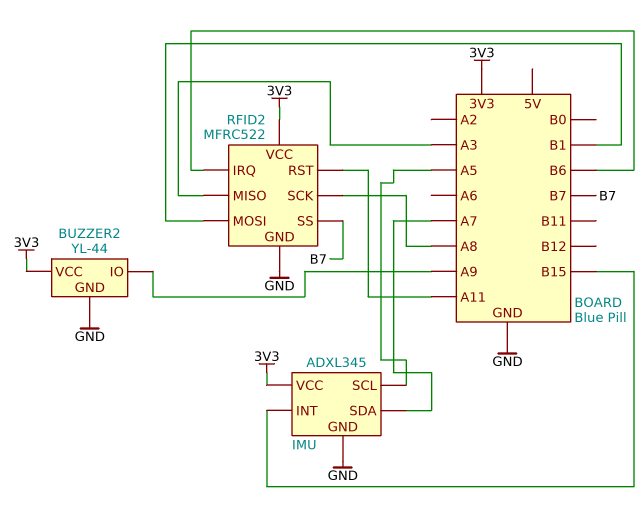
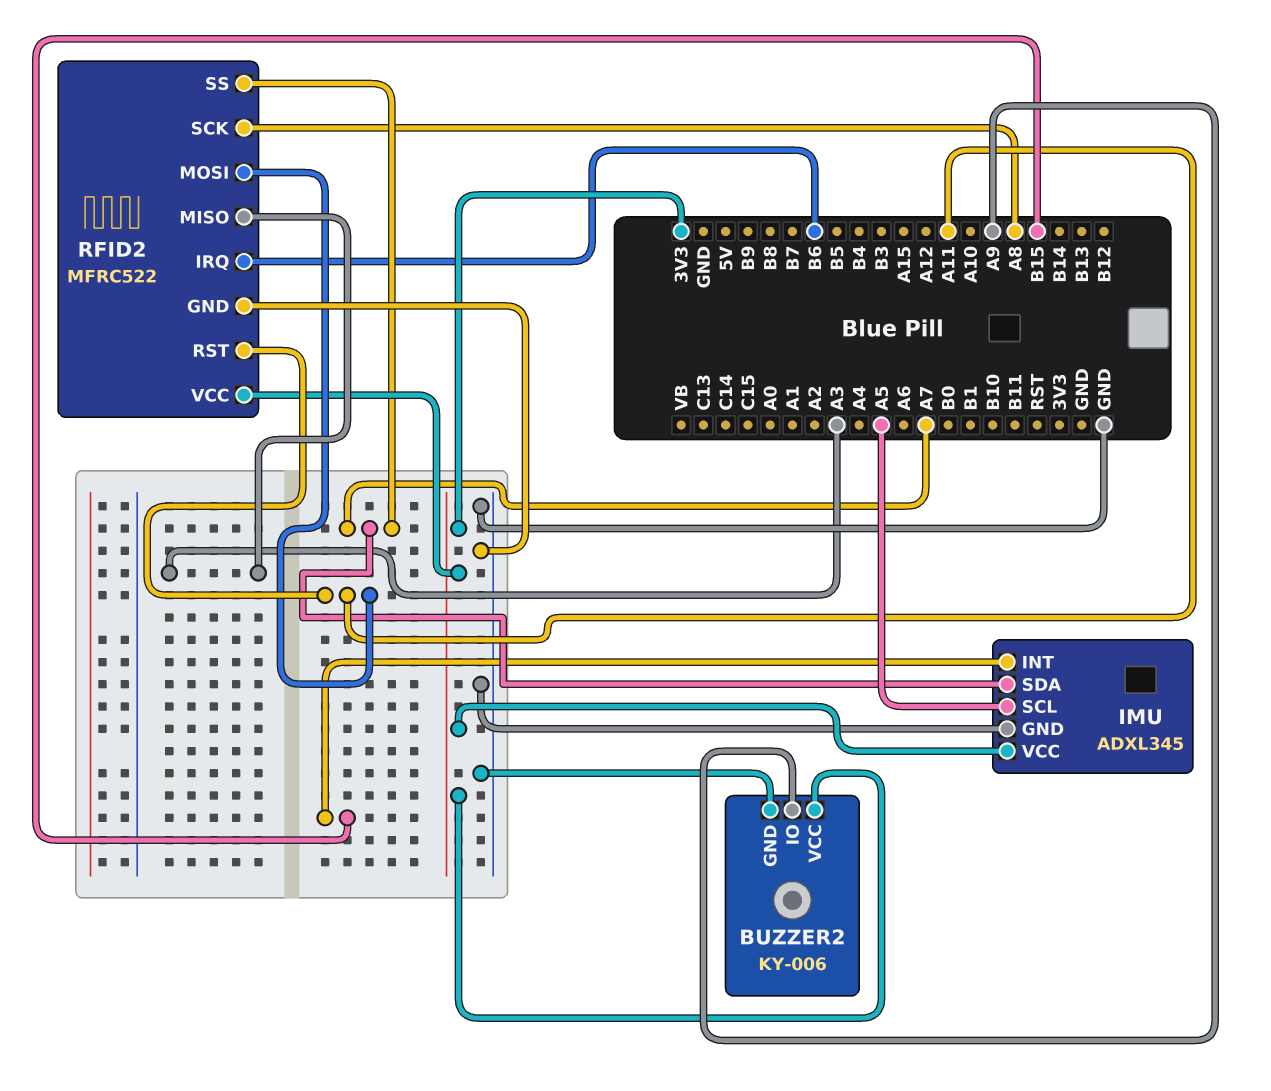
BUZZER2: YL-44 -> KY-006
RFID2 pin MOSI: B1 -> A11
RFID2 pin SS: B7 -> A7

